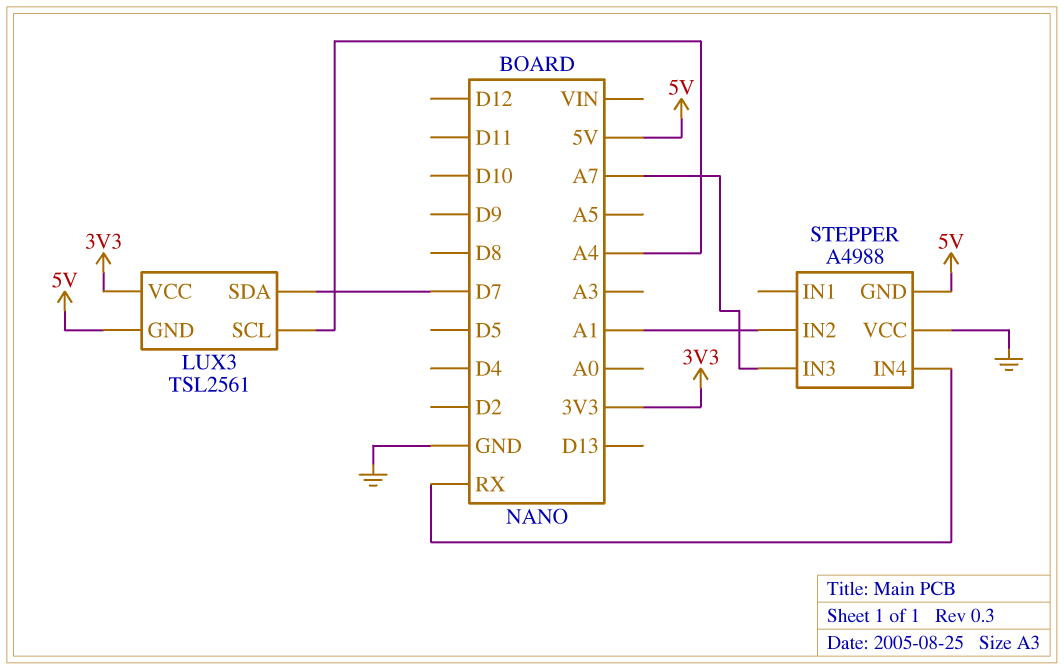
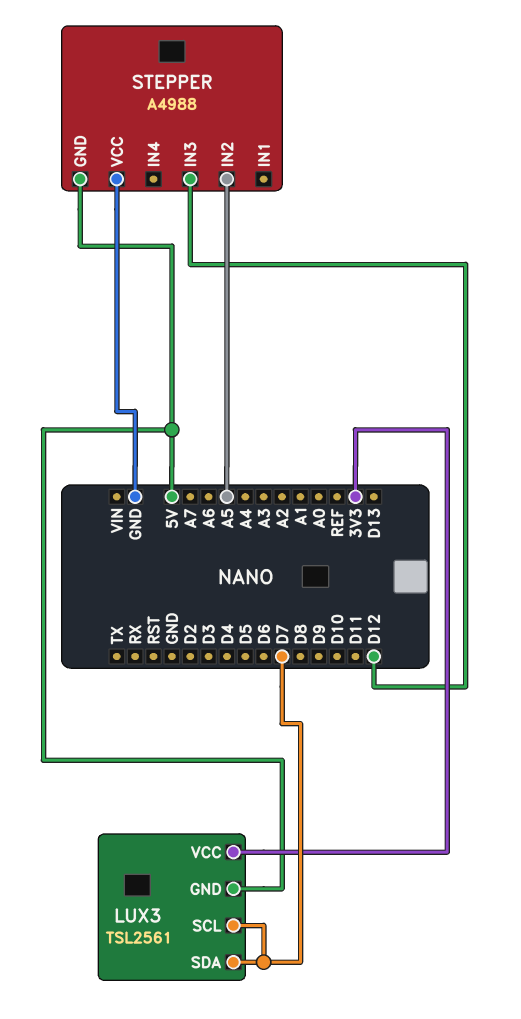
LUX3 pin SCL: A4 -> D7
STEPPER pin IN2: A1 -> A5
STEPPER pin IN3: A7 -> D12
STEPPER pin IN4: RX -> none

